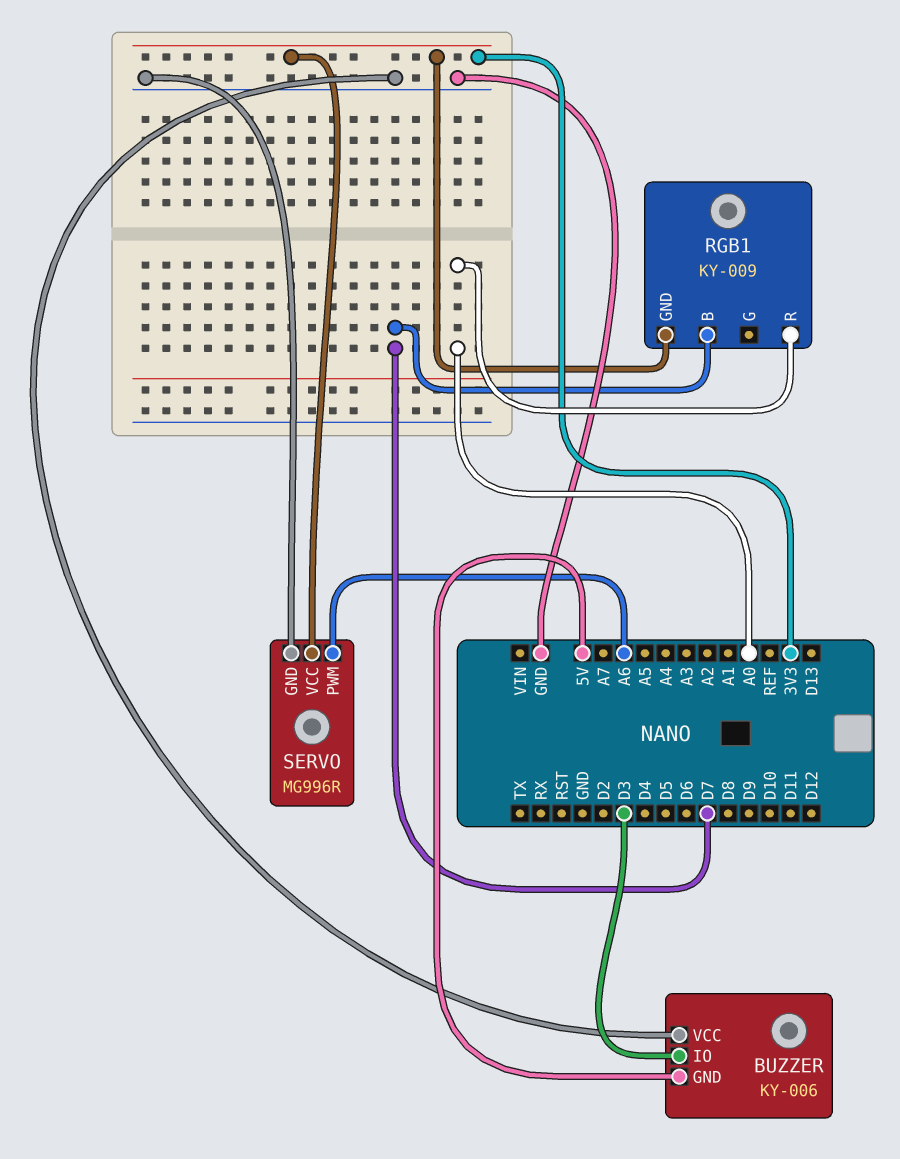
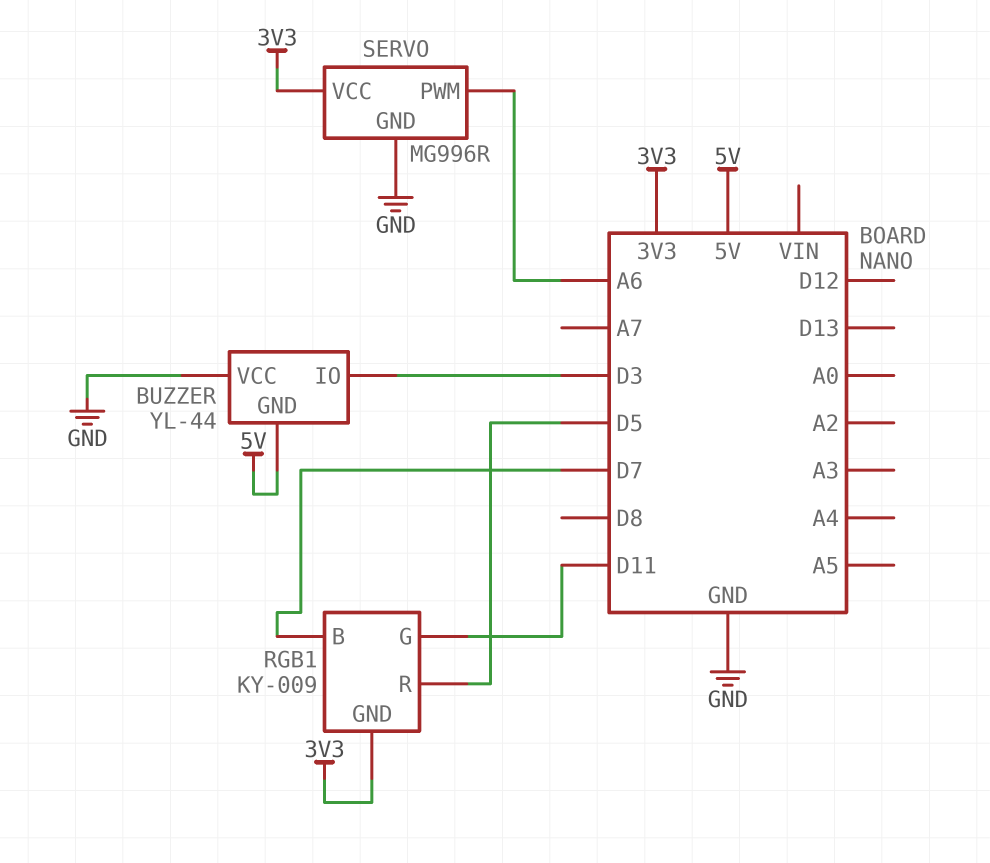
BUZZER: KY-006 -> YL-44
RGB1 pin G: none -> D11
RGB1 pin R: A0 -> D5

